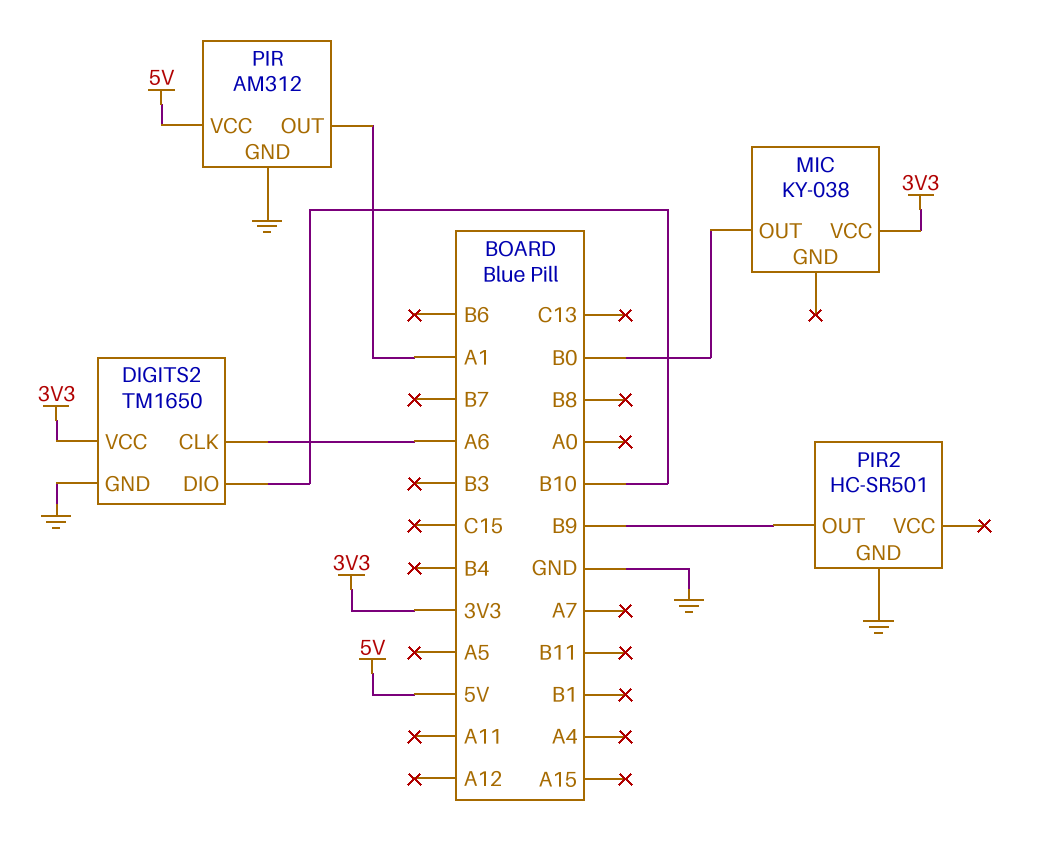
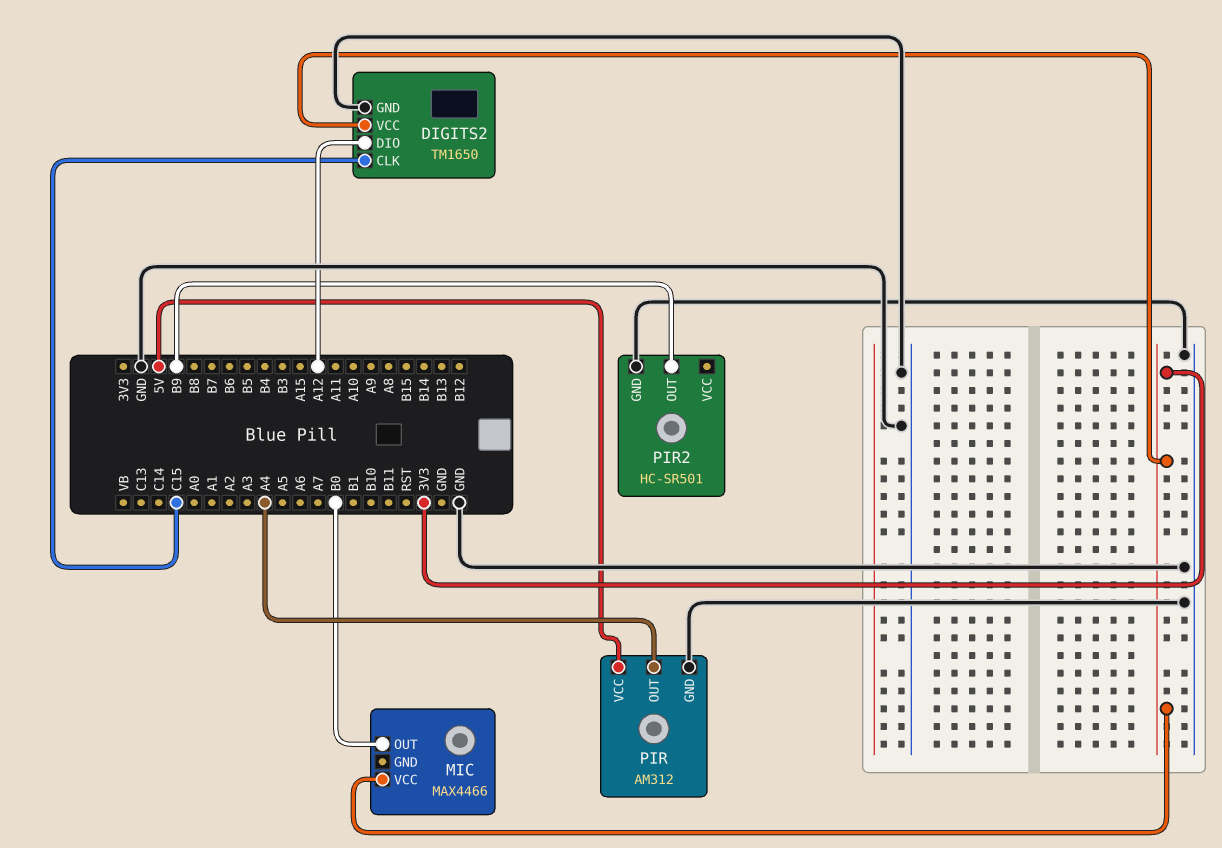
DIGITS2 pin CLK: A6 -> C15
DIGITS2 pin DIO: B10 -> A12
MIC: KY-038 -> MAX4466
PIR pin OUT: A1 -> A4

